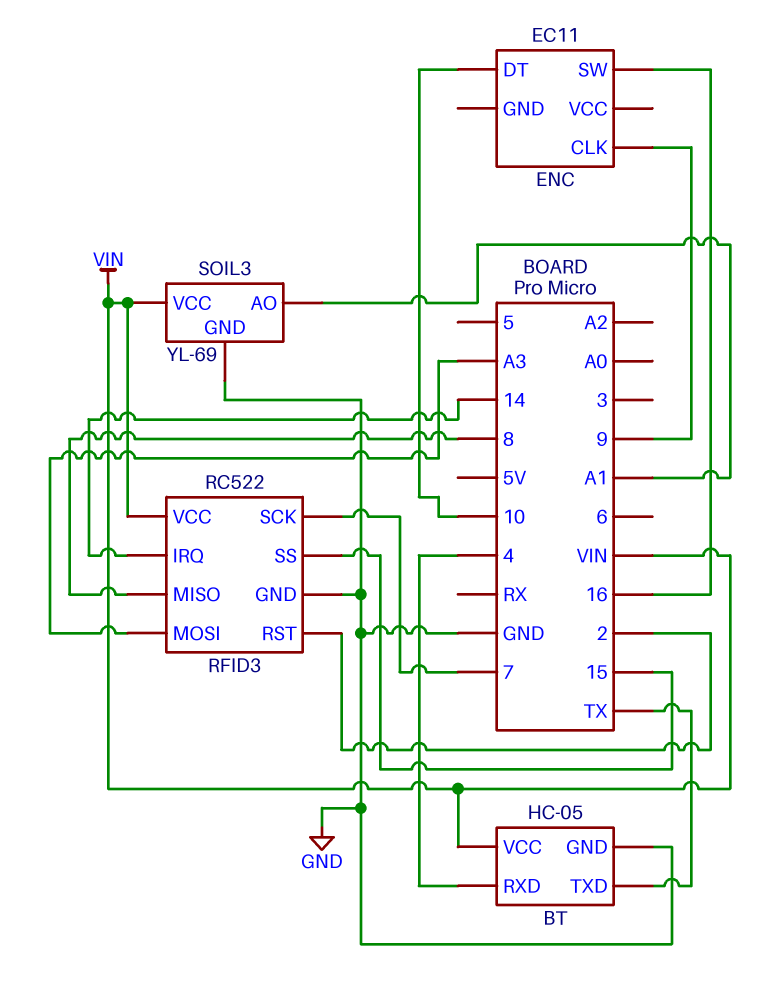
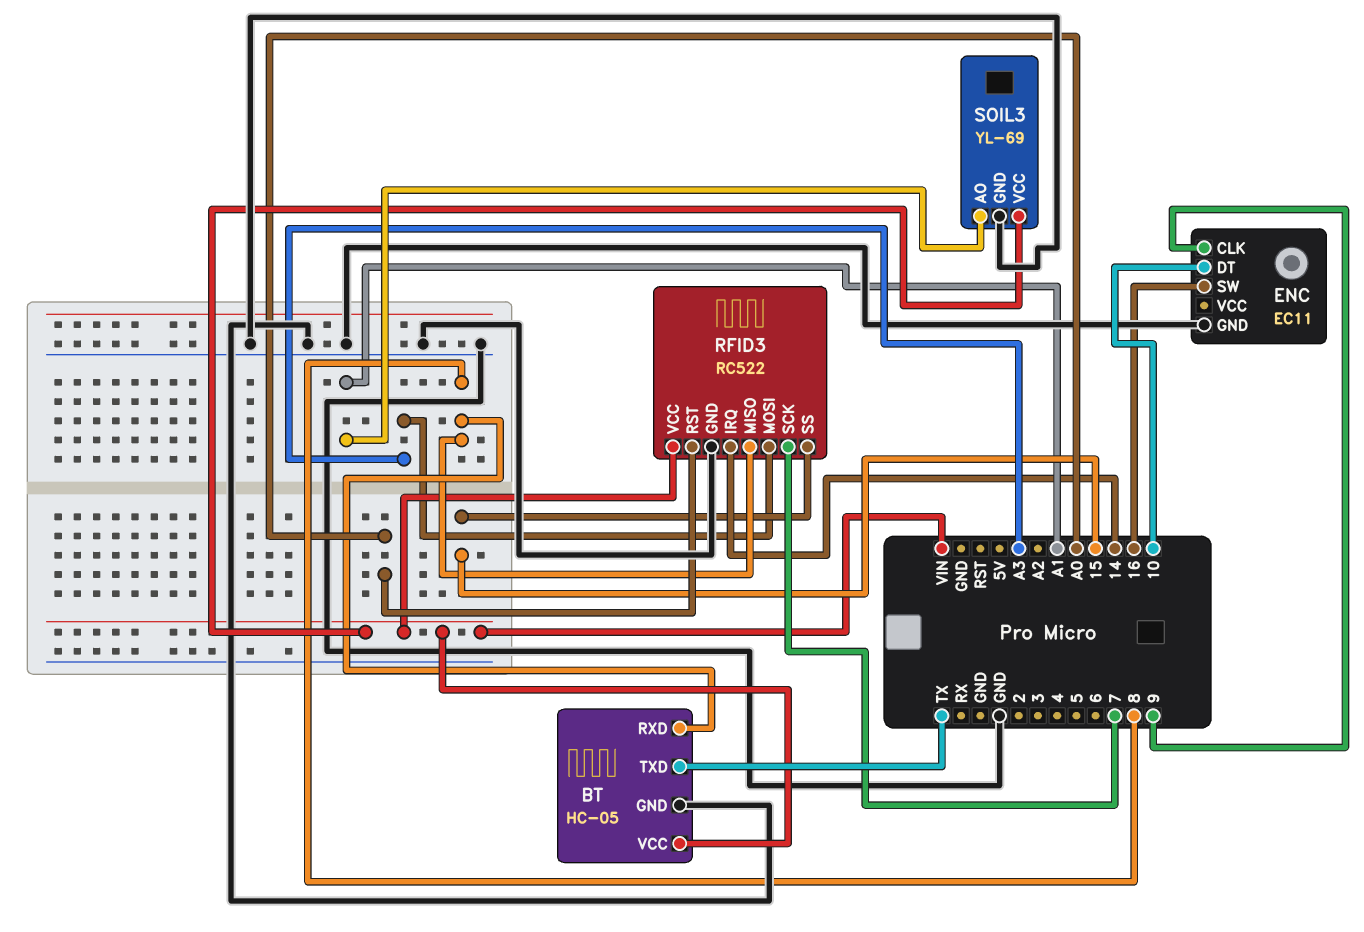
BT pin RXD: 4 -> 8
ENC pin GND: none -> GND
RFID3 pin RST: 2 -> A0

